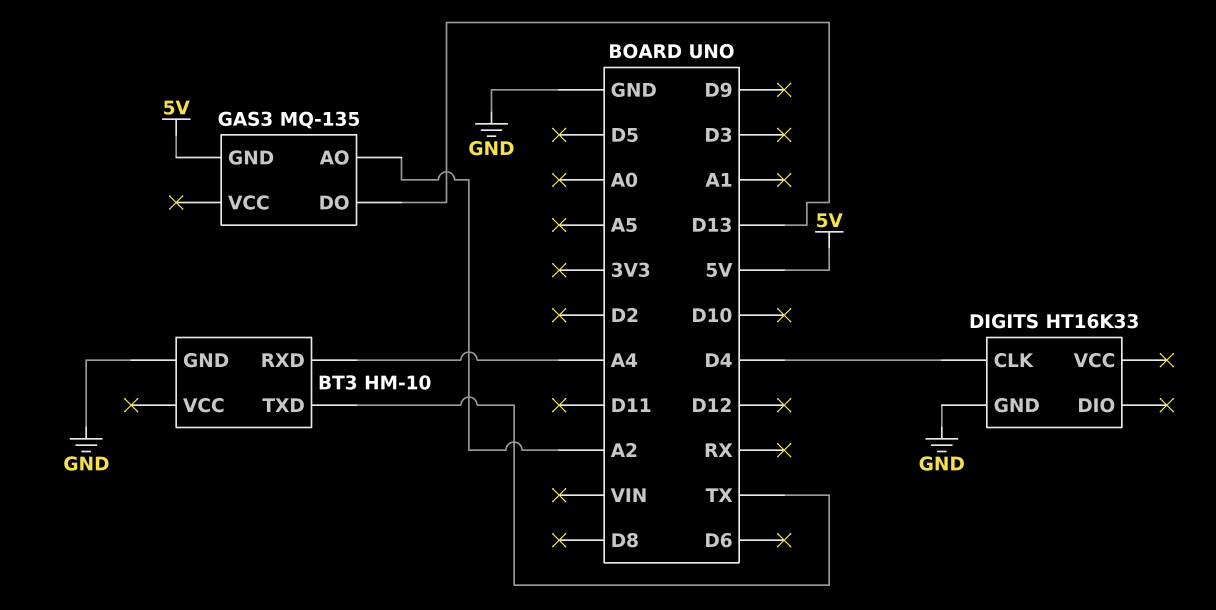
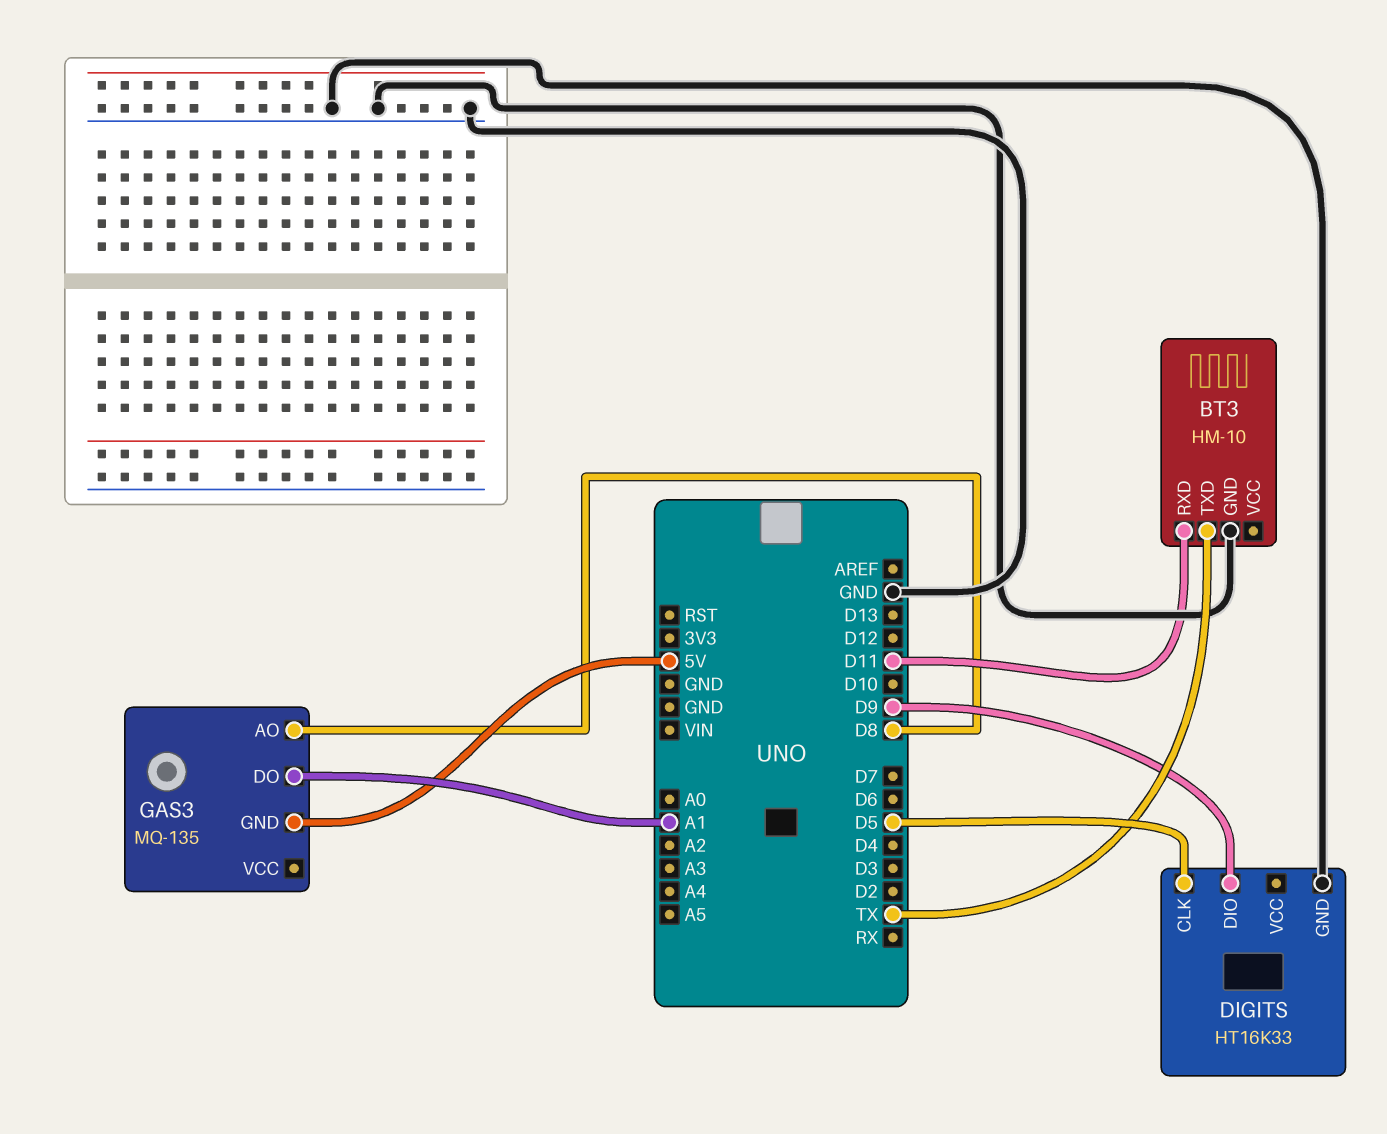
BT3 pin RXD: A4 -> D11
DIGITS pin CLK: D4 -> D5
DIGITS pin DIO: none -> D9
GAS3 pin AO: A2 -> D8
GAS3 pin DO: D13 -> A1

